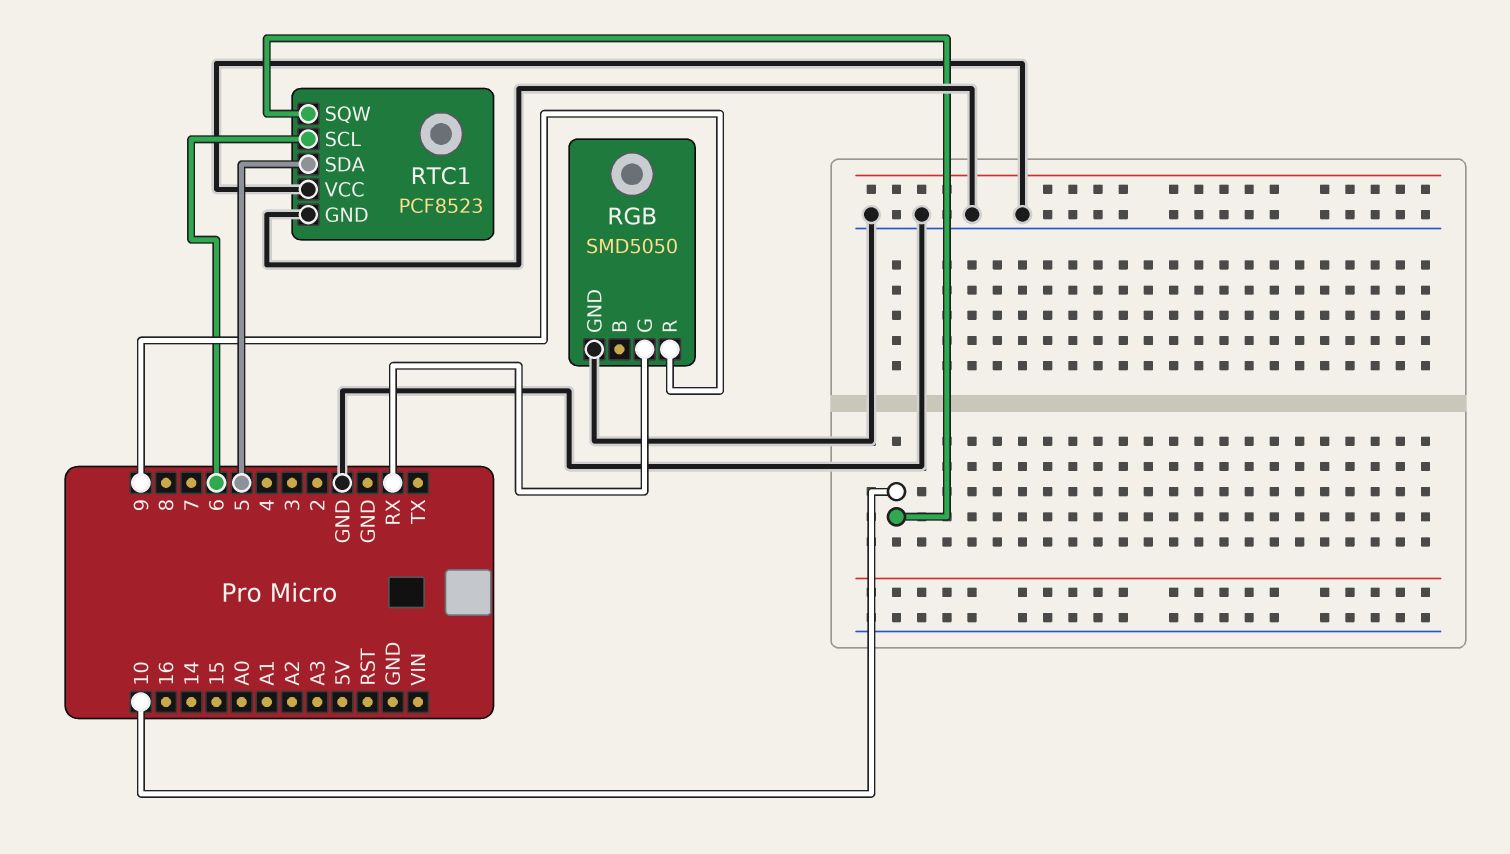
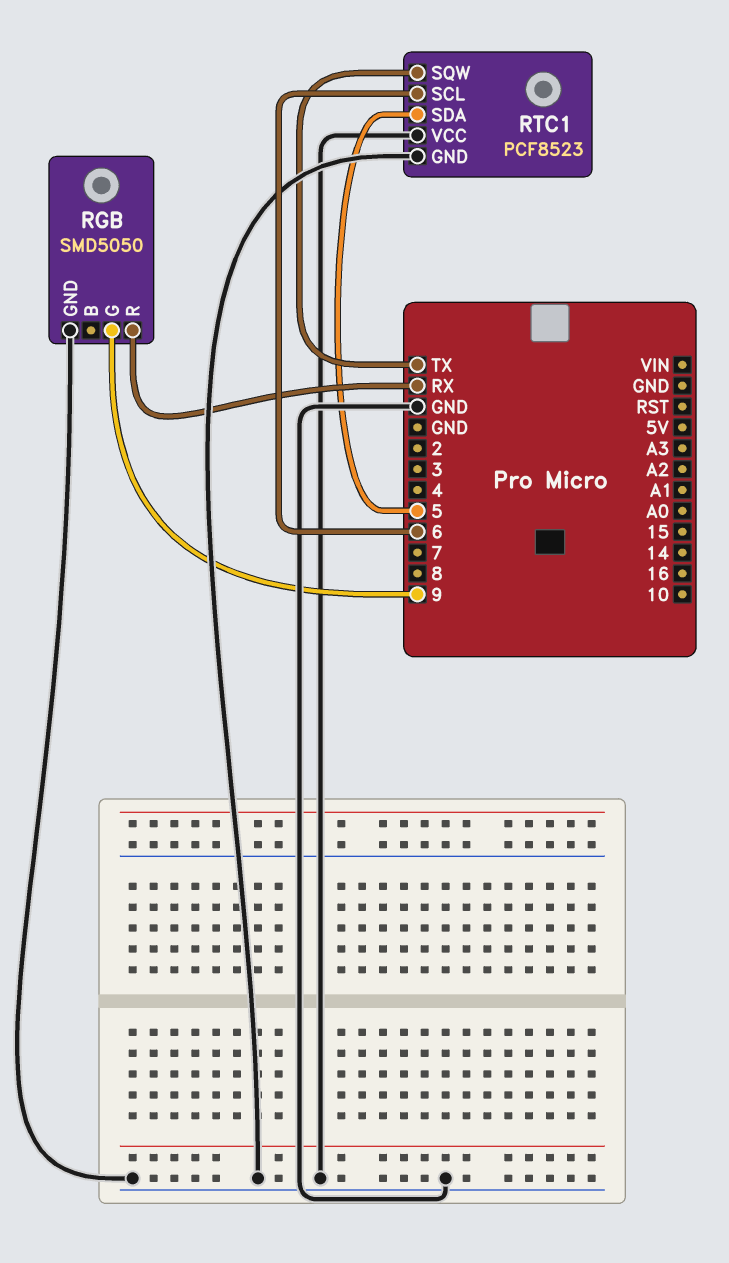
RGB pin G: RX -> 9
RGB pin R: 9 -> RX
RTC1 pin SQW: 10 -> TX

